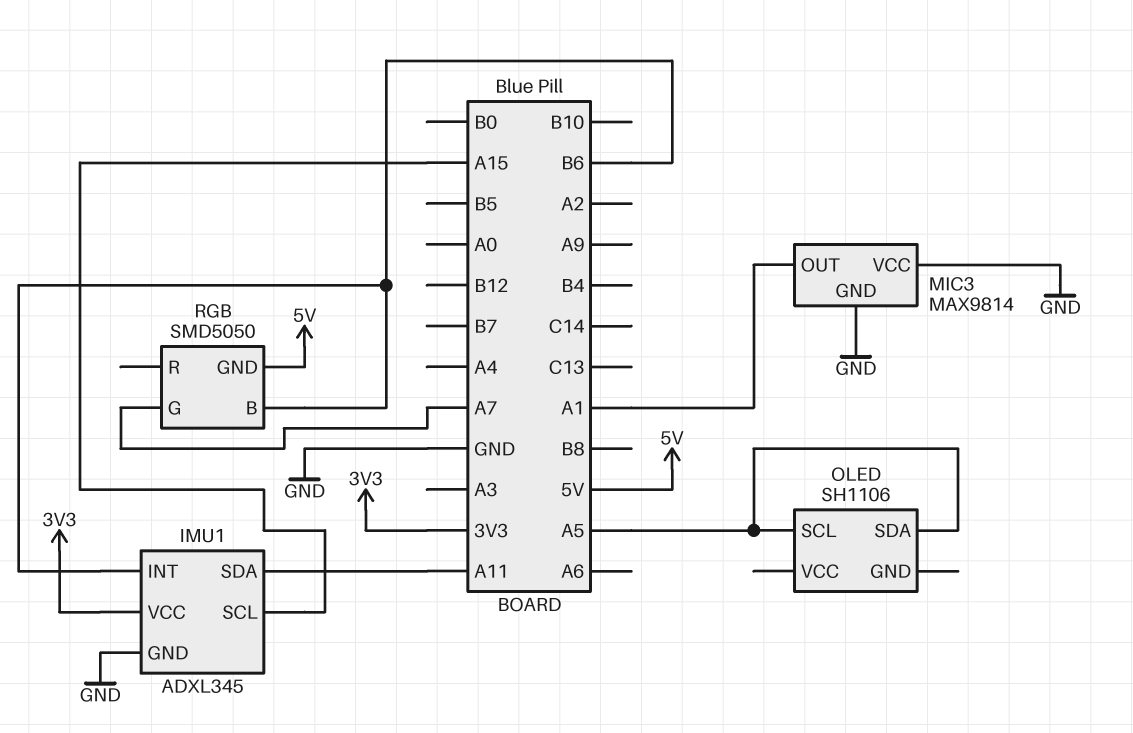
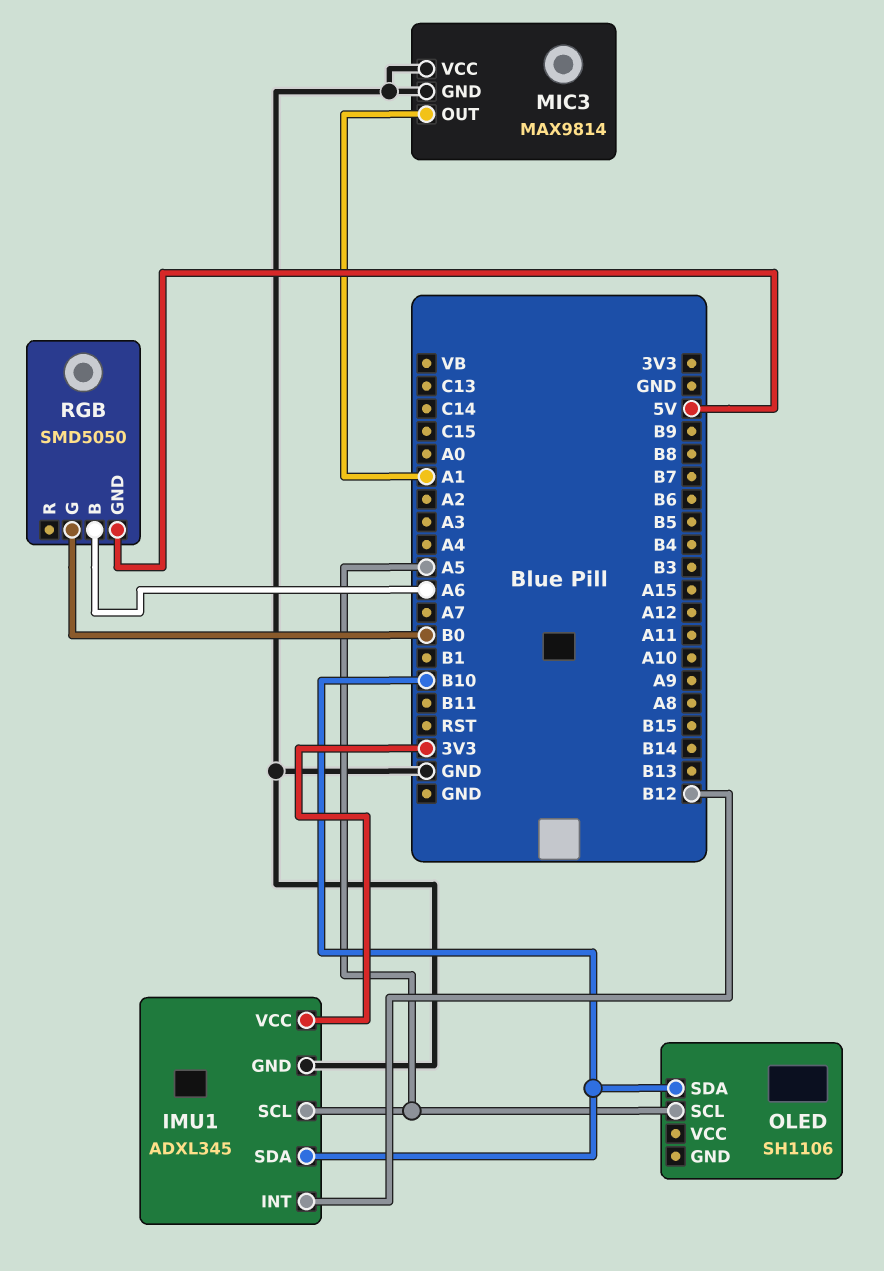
IMU1 pin INT: B6 -> B12
IMU1 pin SCL: A15 -> A5
IMU1 pin SDA: A11 -> B10
OLED pin SDA: A5 -> B10
RGB pin B: B6 -> A6
RGB pin G: A7 -> B0

